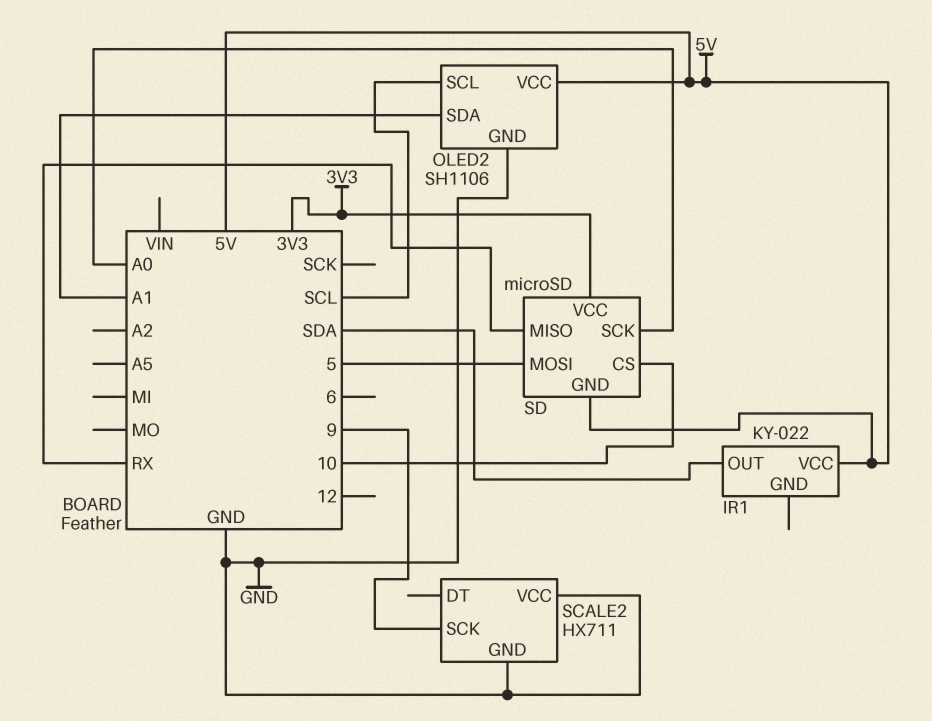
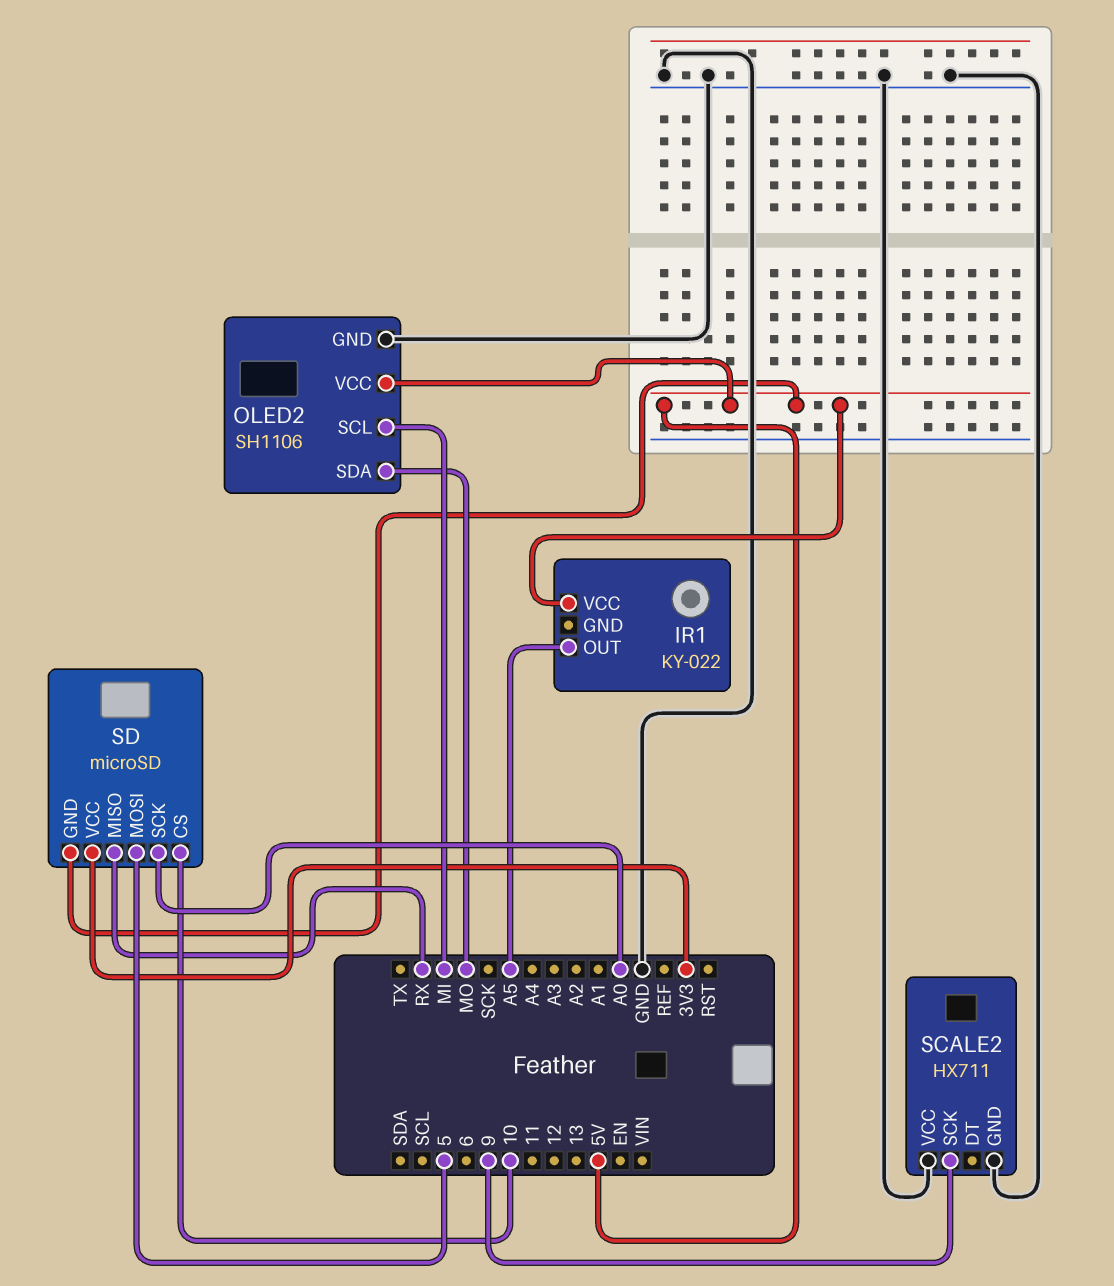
IR1 pin OUT: SDA -> A5
OLED2 pin SCL: SCL -> MI
OLED2 pin SDA: A1 -> MO

